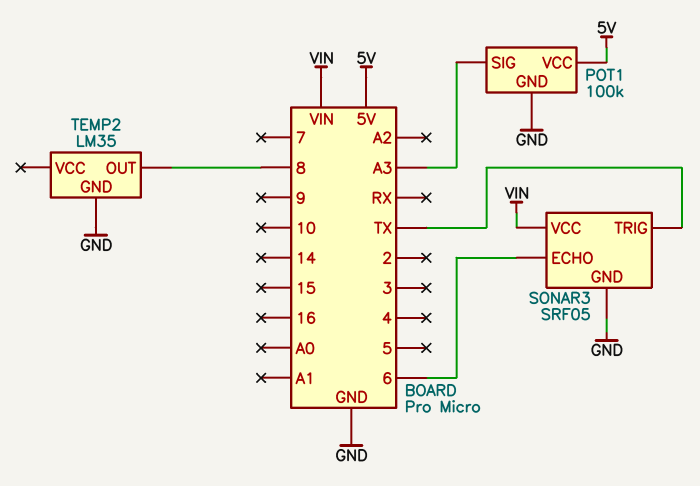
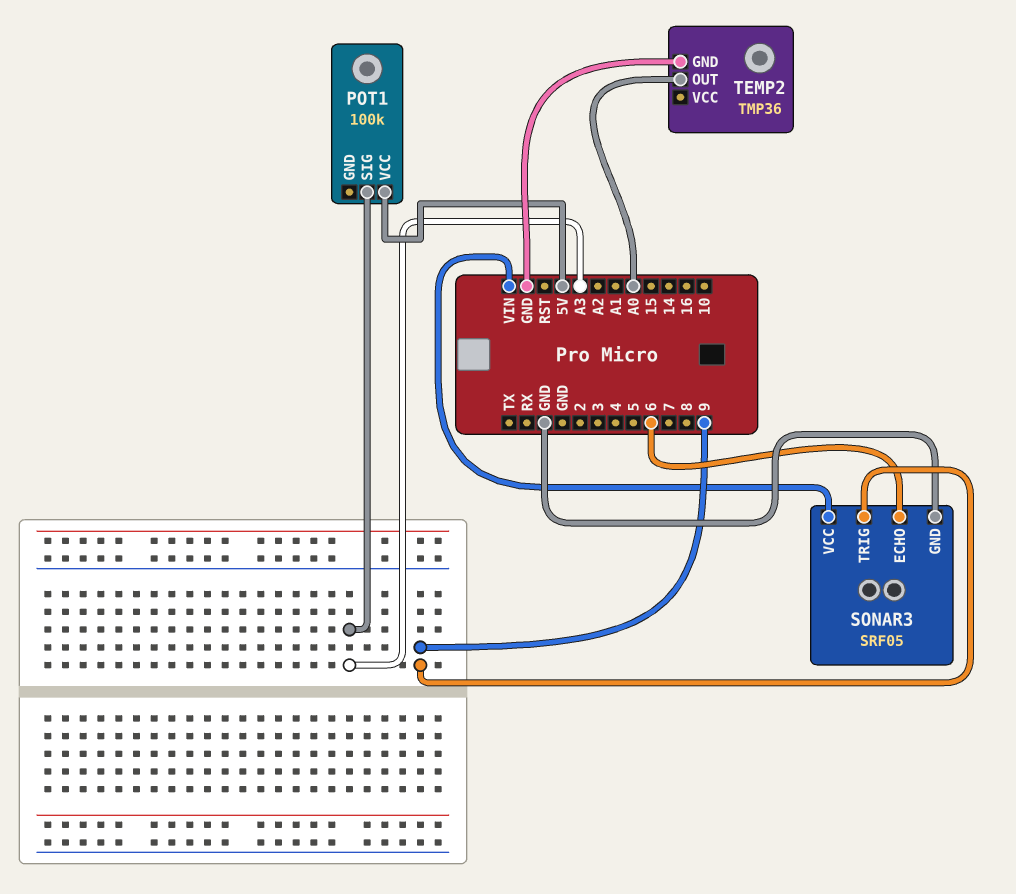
POT1 pin GND: GND -> none
SONAR3 pin TRIG: TX -> 9
TEMP2: LM35 -> TMP36
TEMP2 pin OUT: 8 -> A0

